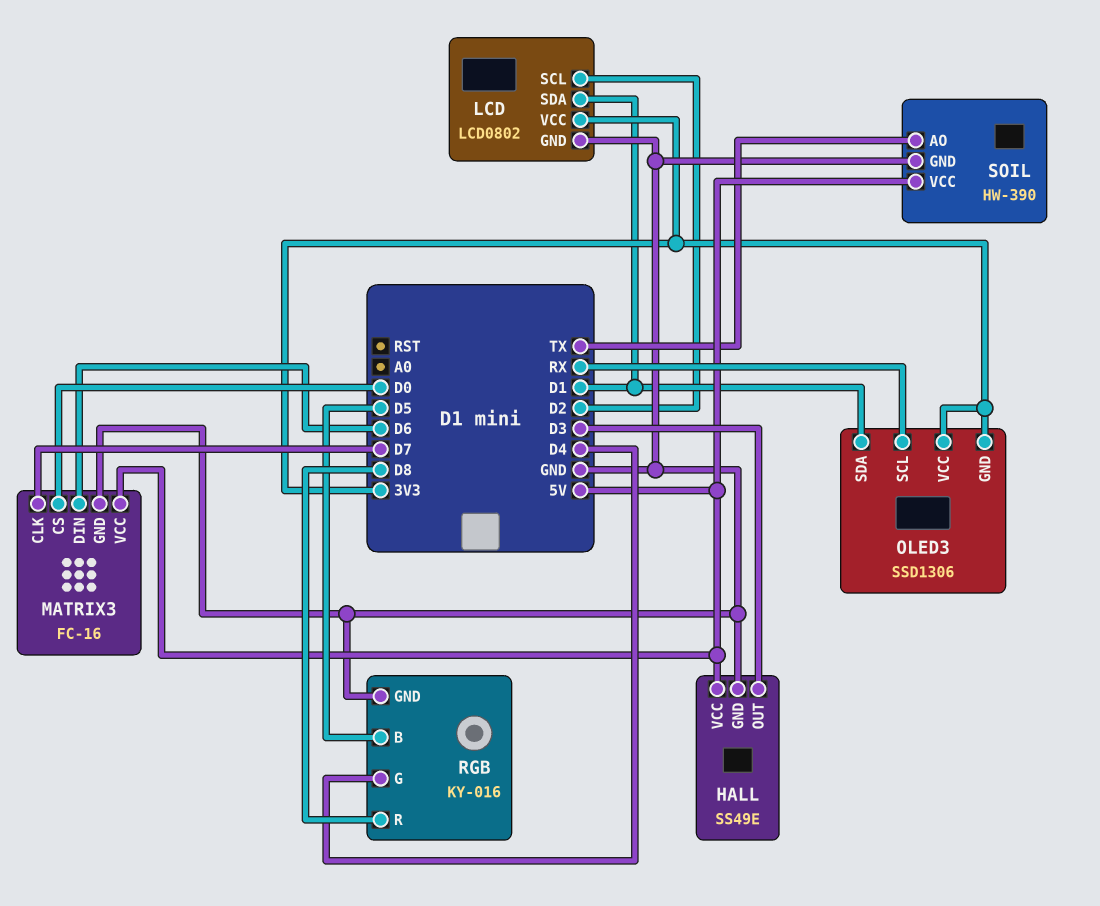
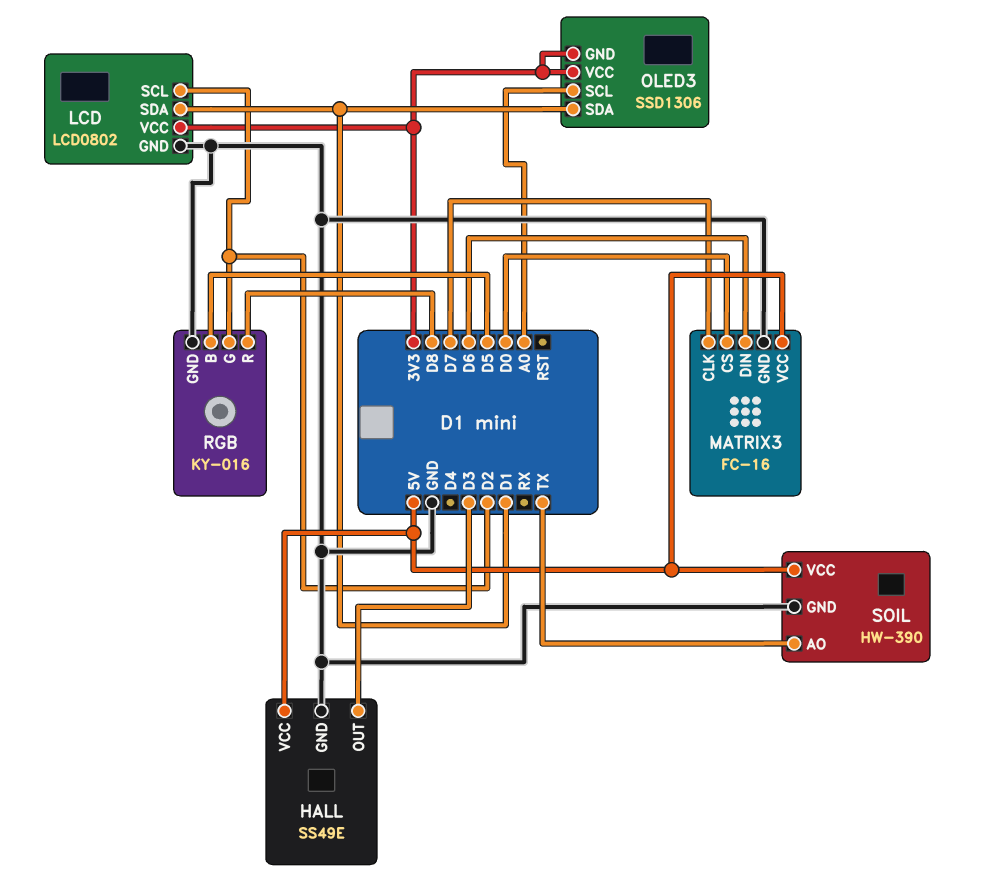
OLED3 pin SCL: RX -> A0
RGB pin G: D4 -> D2

